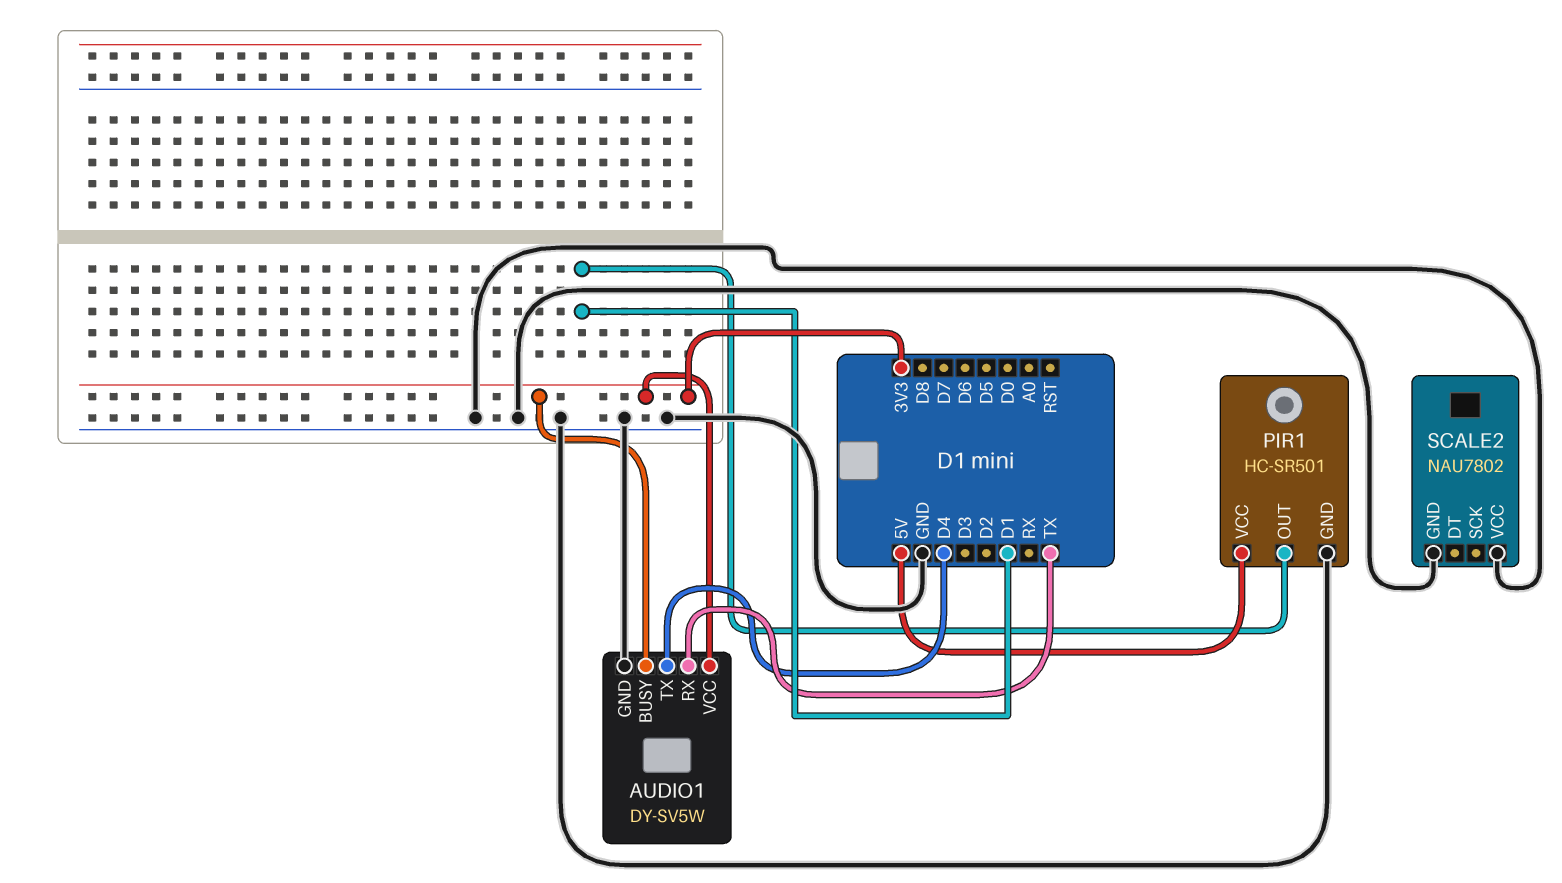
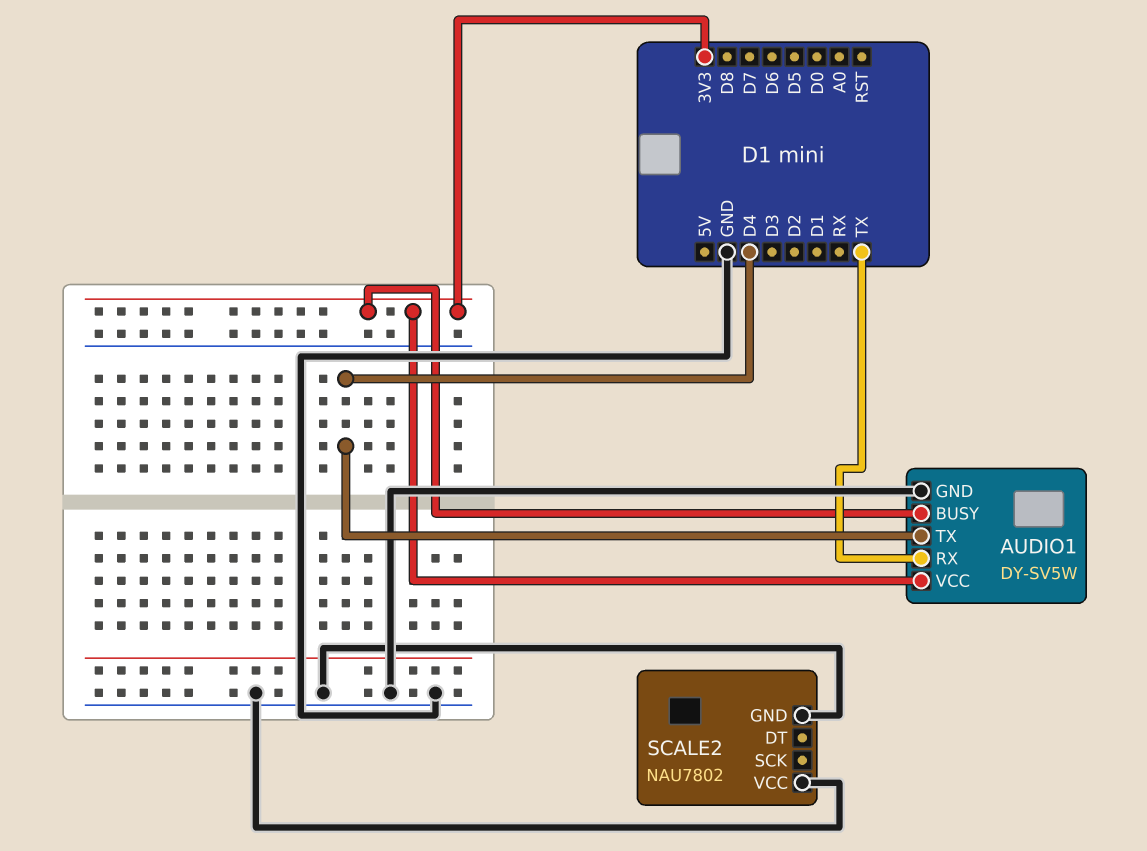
PIR1: HC-SR501 -> none
PIR1 pin GND: GND -> none
PIR1 pin OUT: D1 -> none
PIR1 pin VCC: 5V -> none

